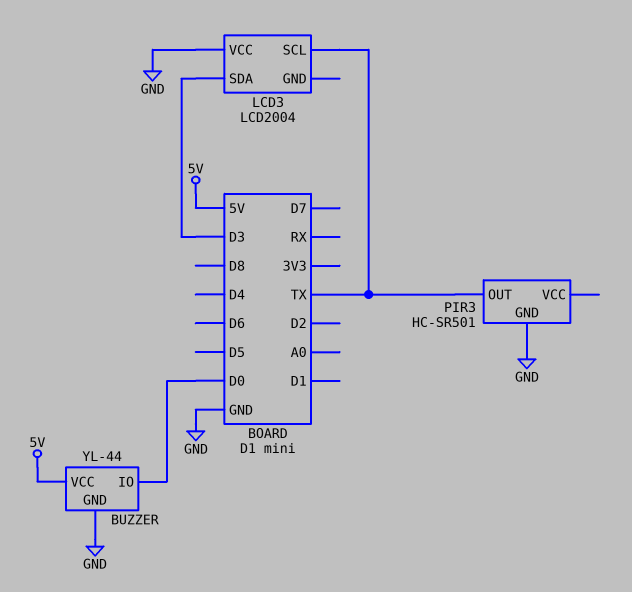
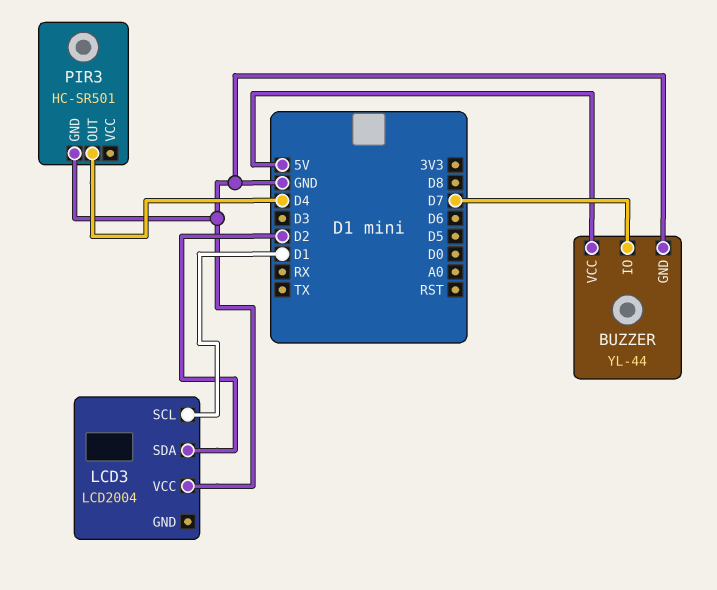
BUZZER pin IO: D0 -> D7
LCD3 pin SCL: TX -> D1
LCD3 pin SDA: D3 -> D2
PIR3 pin OUT: TX -> D4

